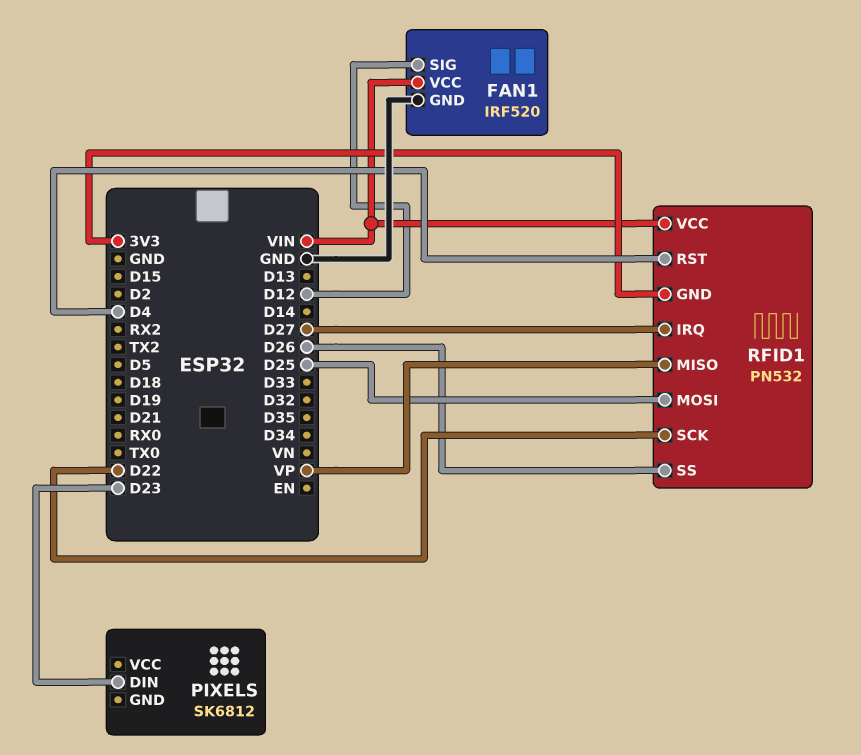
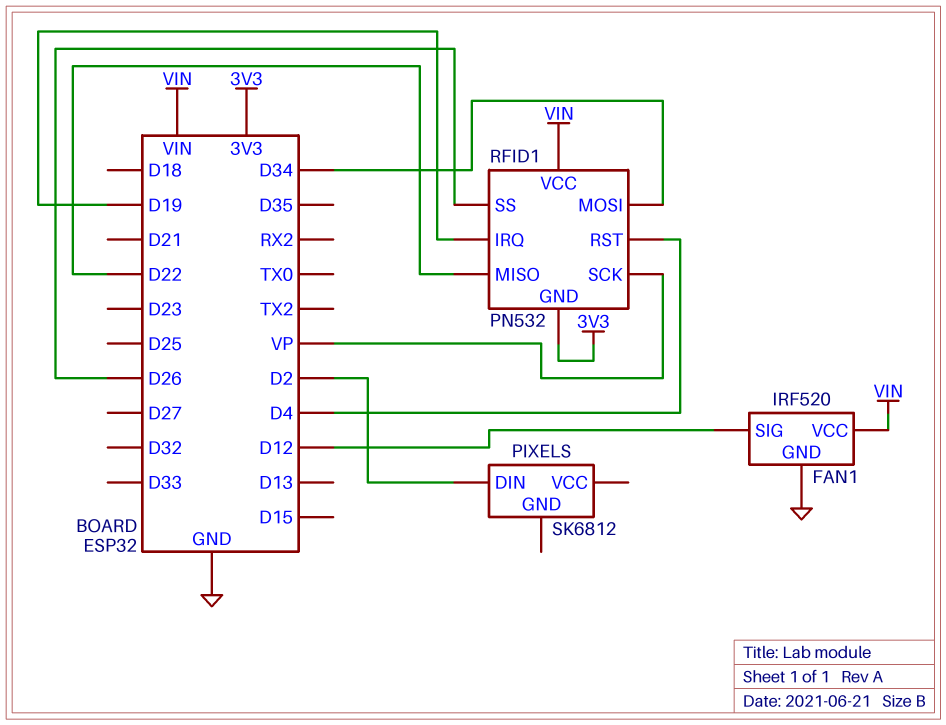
PIXELS pin DIN: D23 -> D2
RFID1 pin IRQ: D27 -> D19
RFID1 pin MISO: VP -> D22
RFID1 pin MOSI: D25 -> D34
RFID1 pin SCK: D22 -> VP

